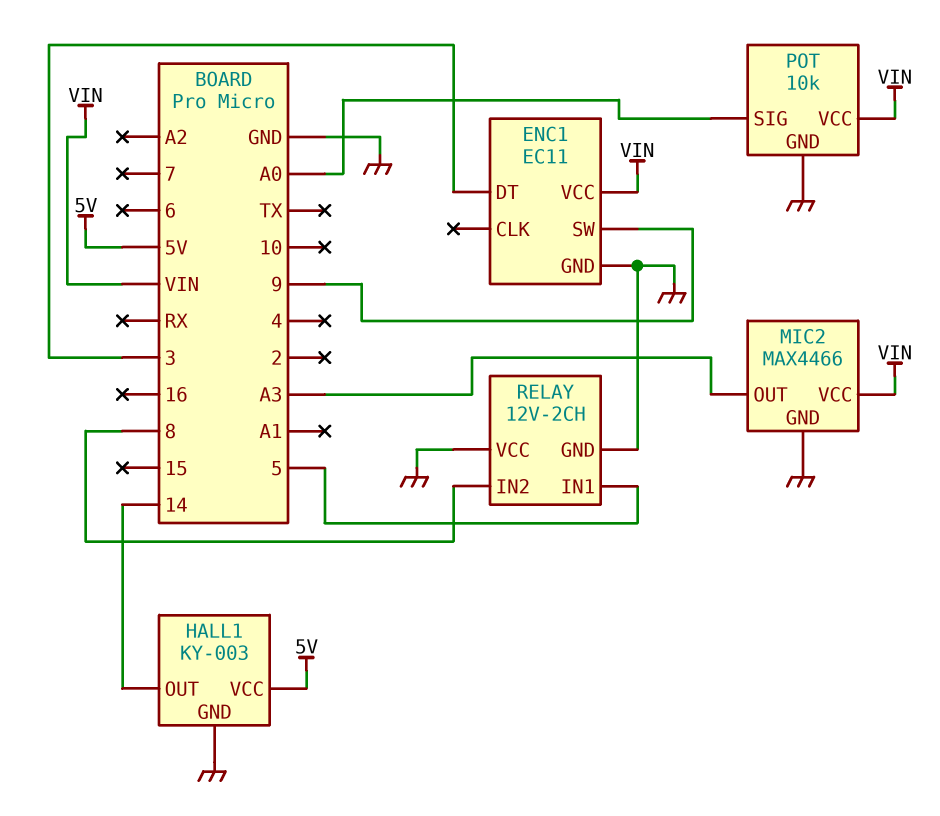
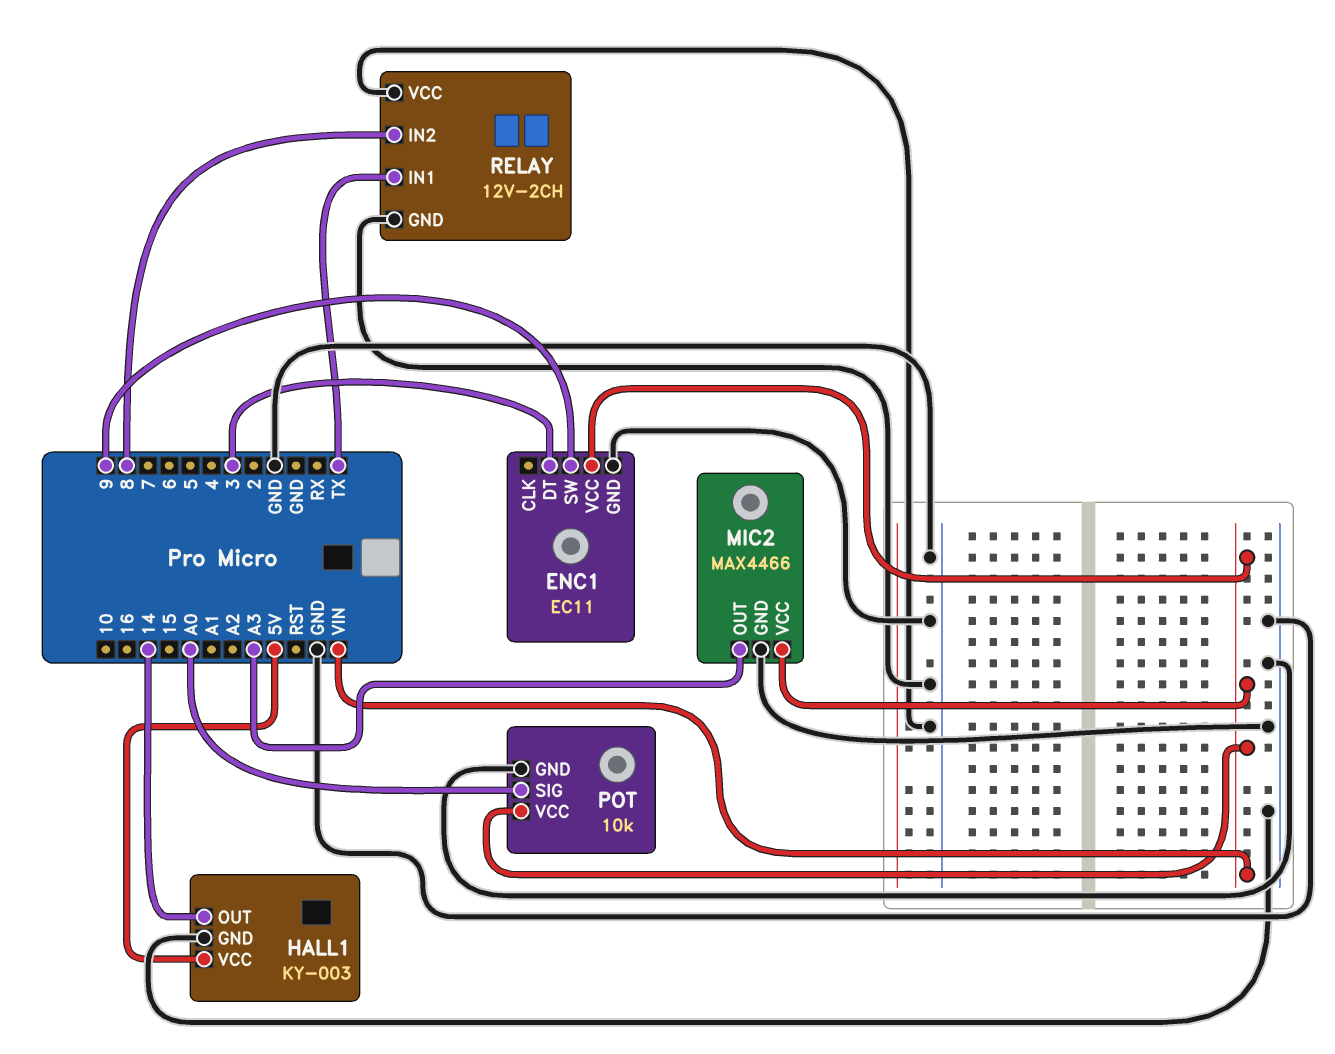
RELAY pin IN1: 5 -> TX

